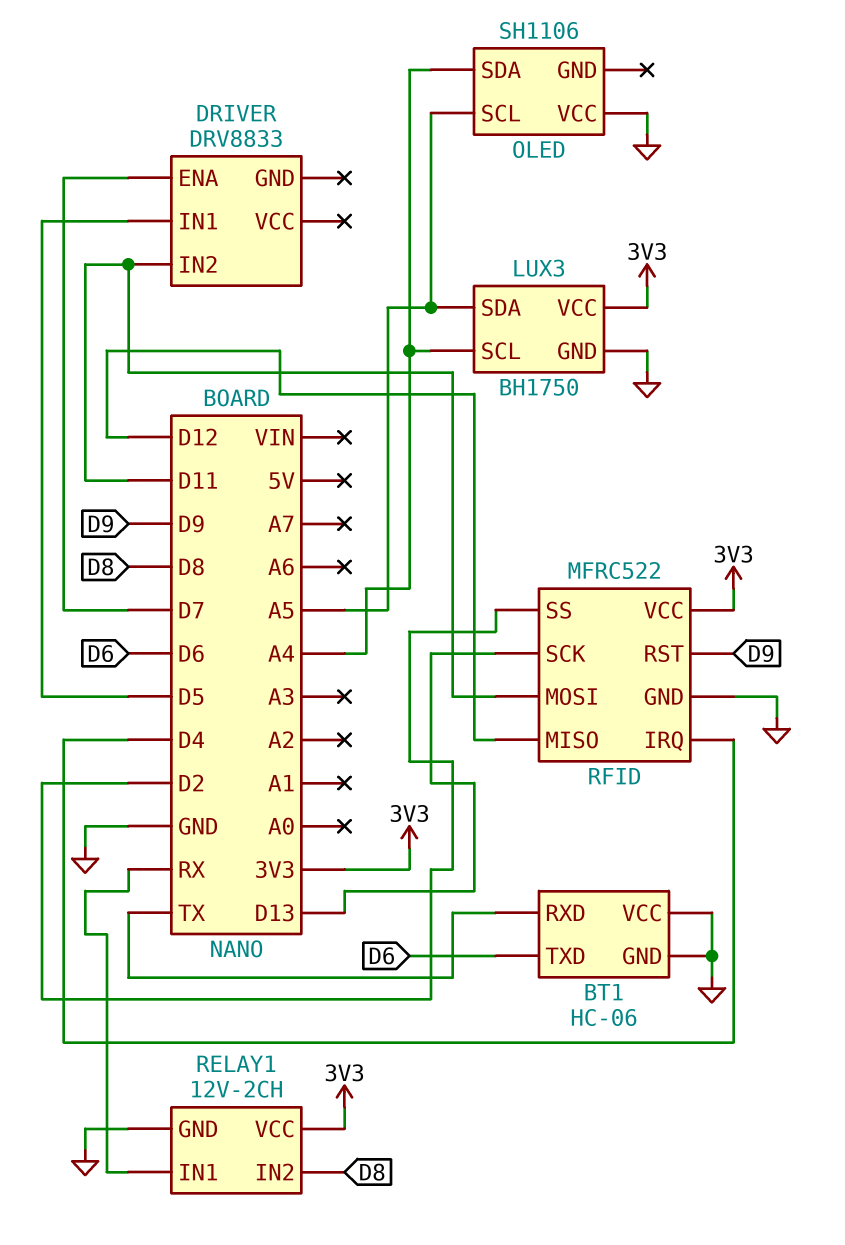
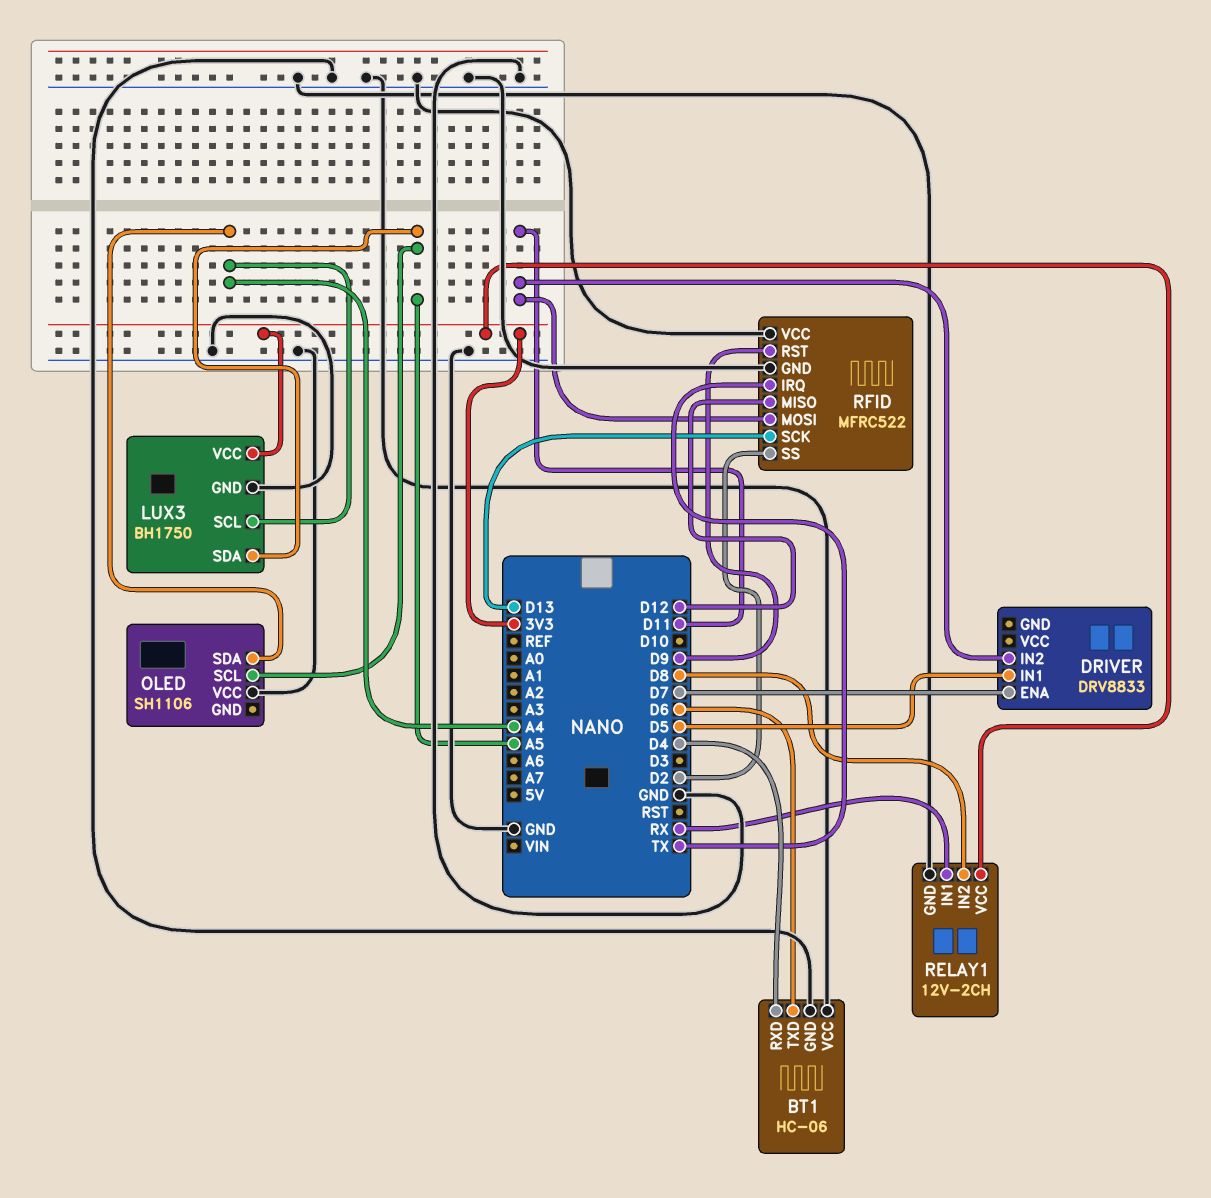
BT1 pin RXD: TX -> D4
RFID pin IRQ: D4 -> TX
RFID pin VCC: 3V3 -> GND

